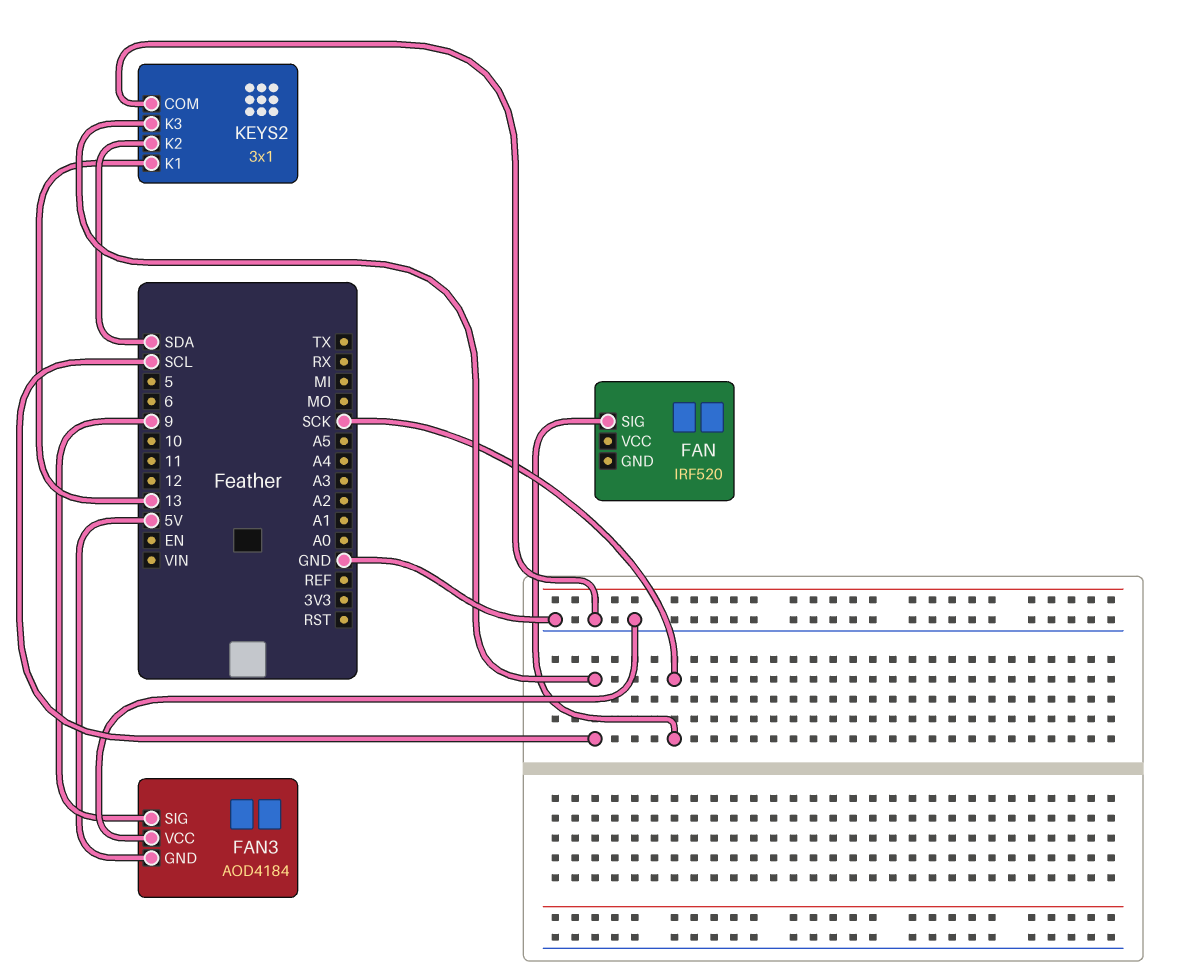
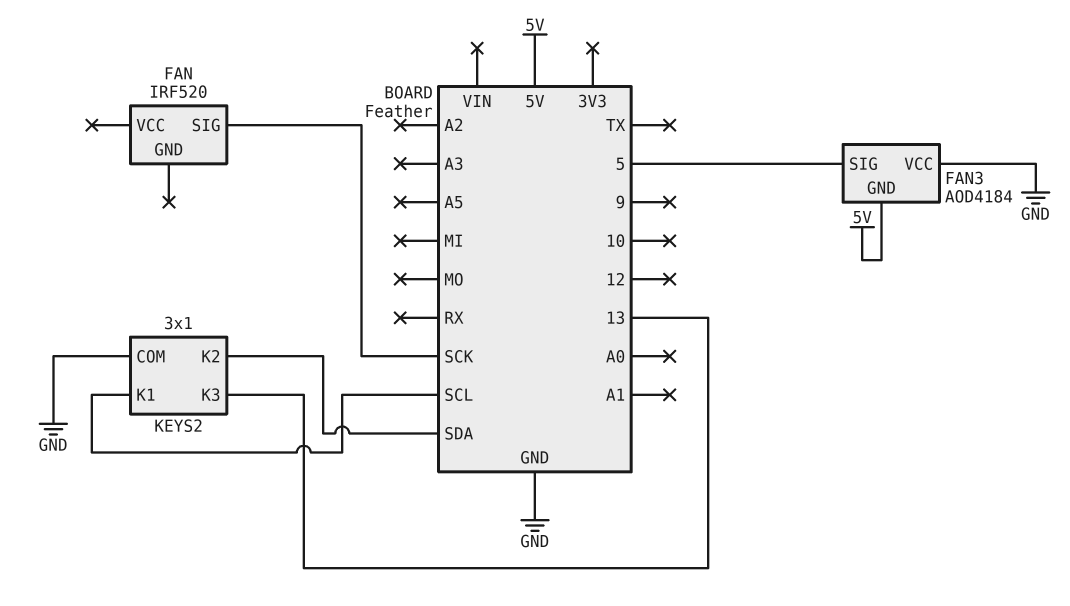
FAN3 pin SIG: 9 -> 5
KEYS2 pin K1: 13 -> SCL
KEYS2 pin K3: SCL -> 13

